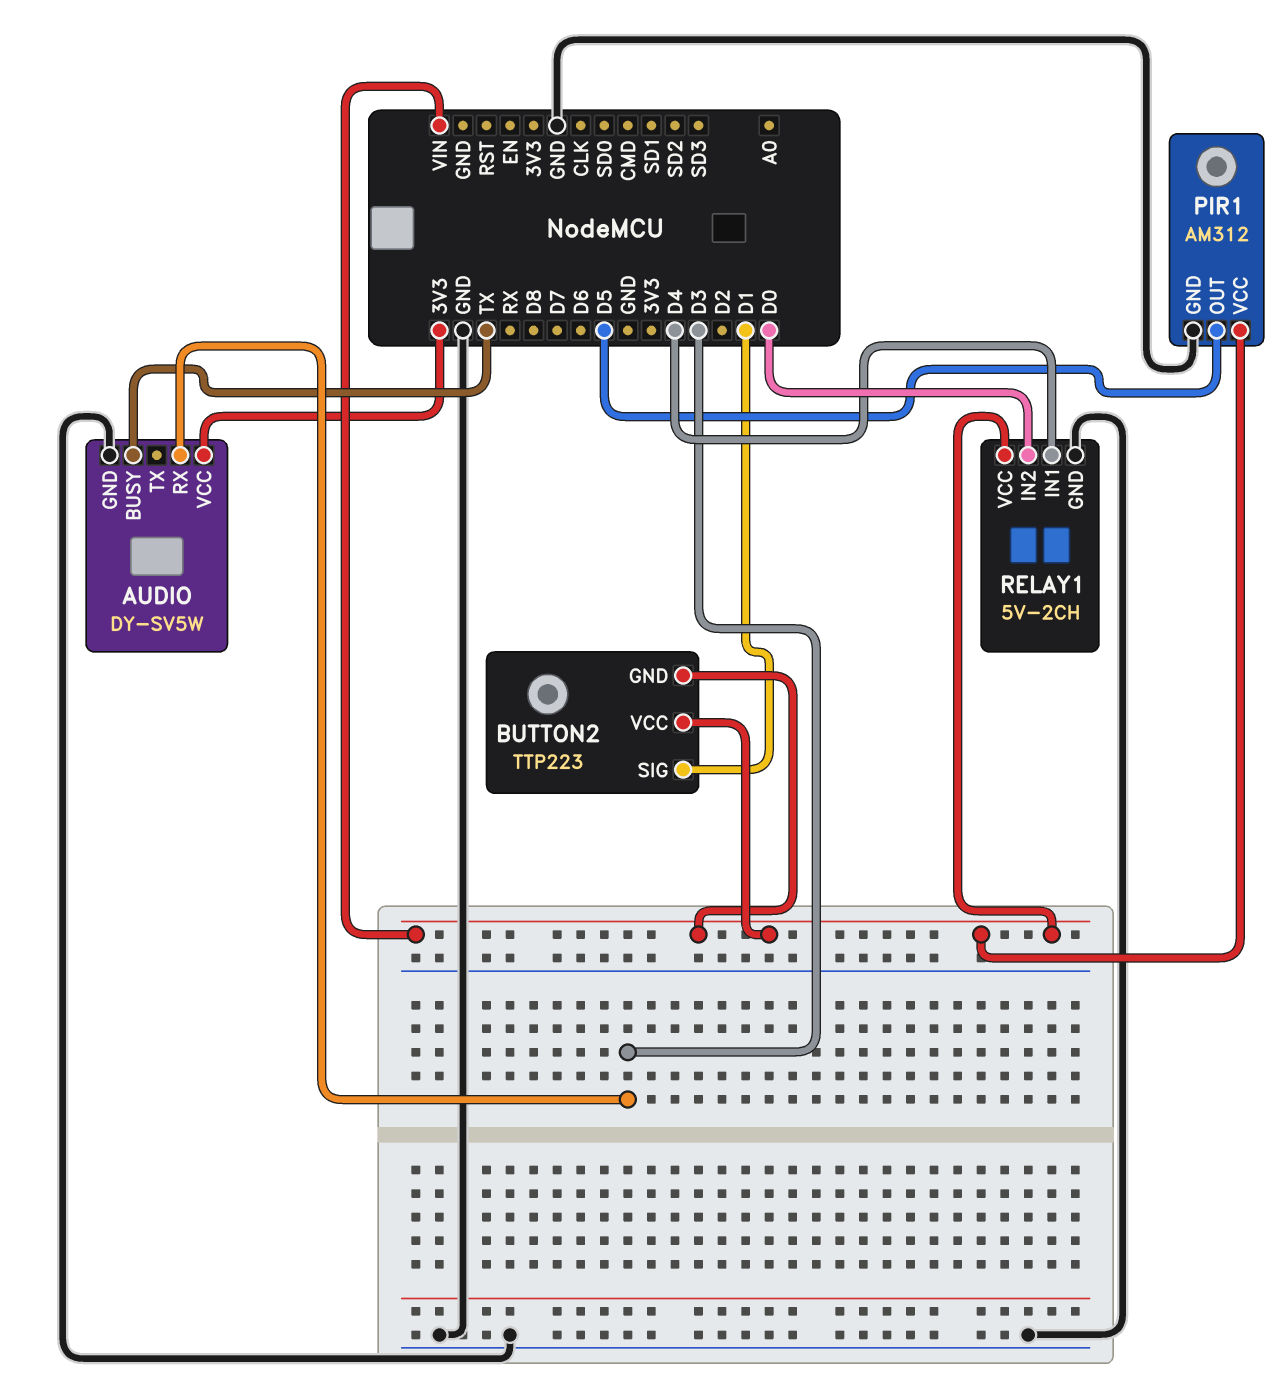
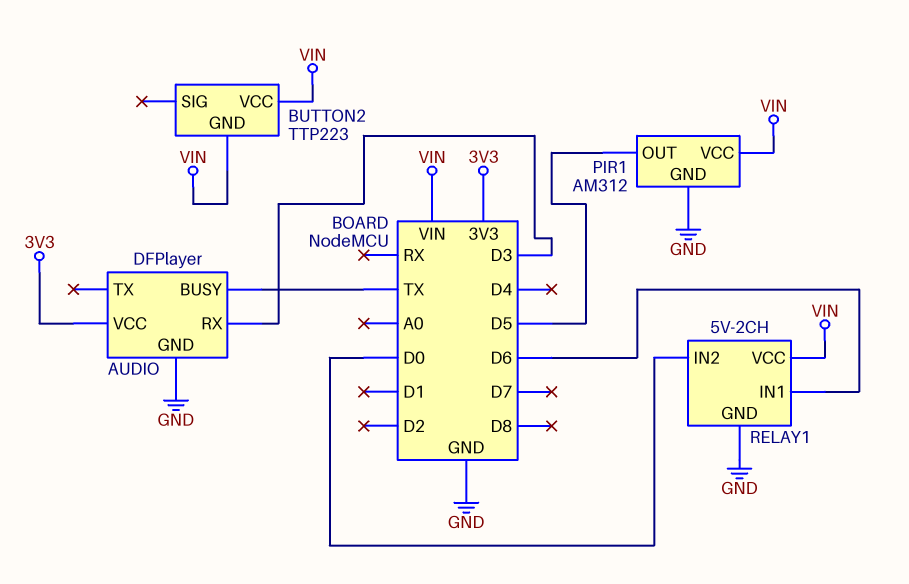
AUDIO: DY-SV5W -> DFPlayer
BUTTON2 pin SIG: D1 -> none
RELAY1 pin IN1: D4 -> D6

